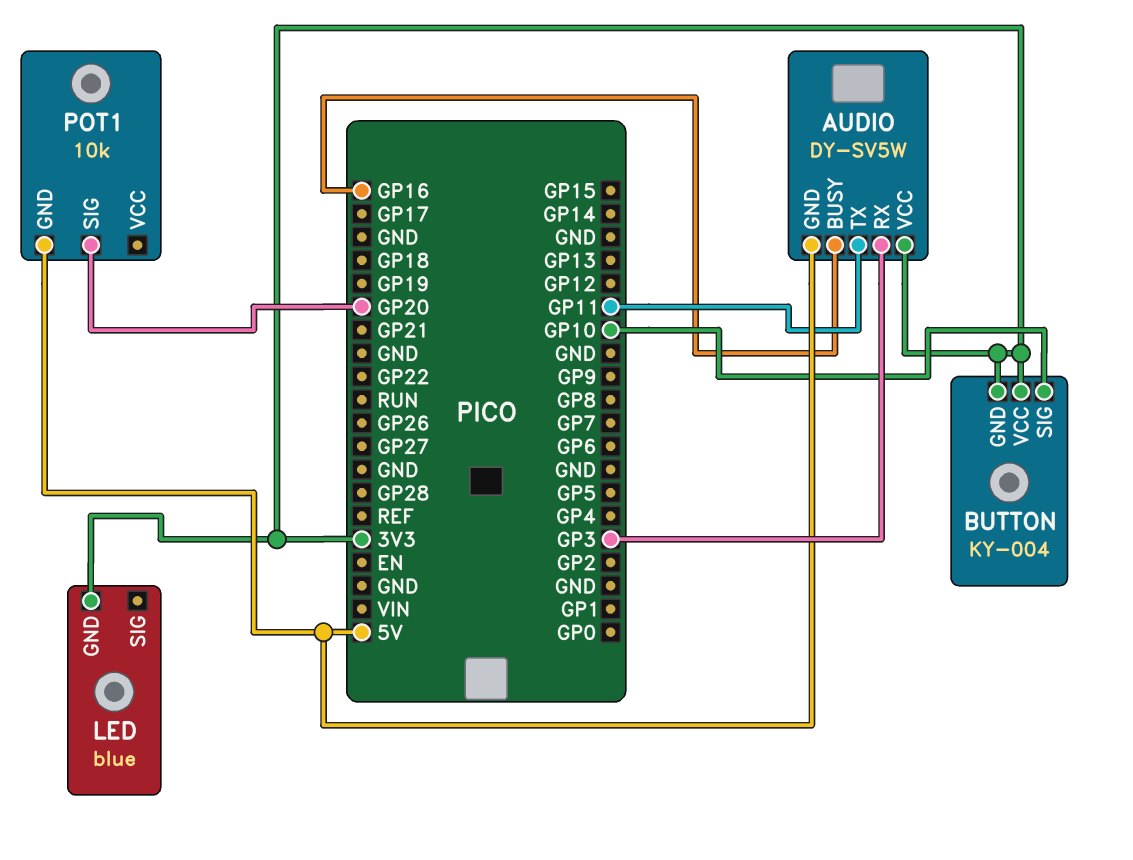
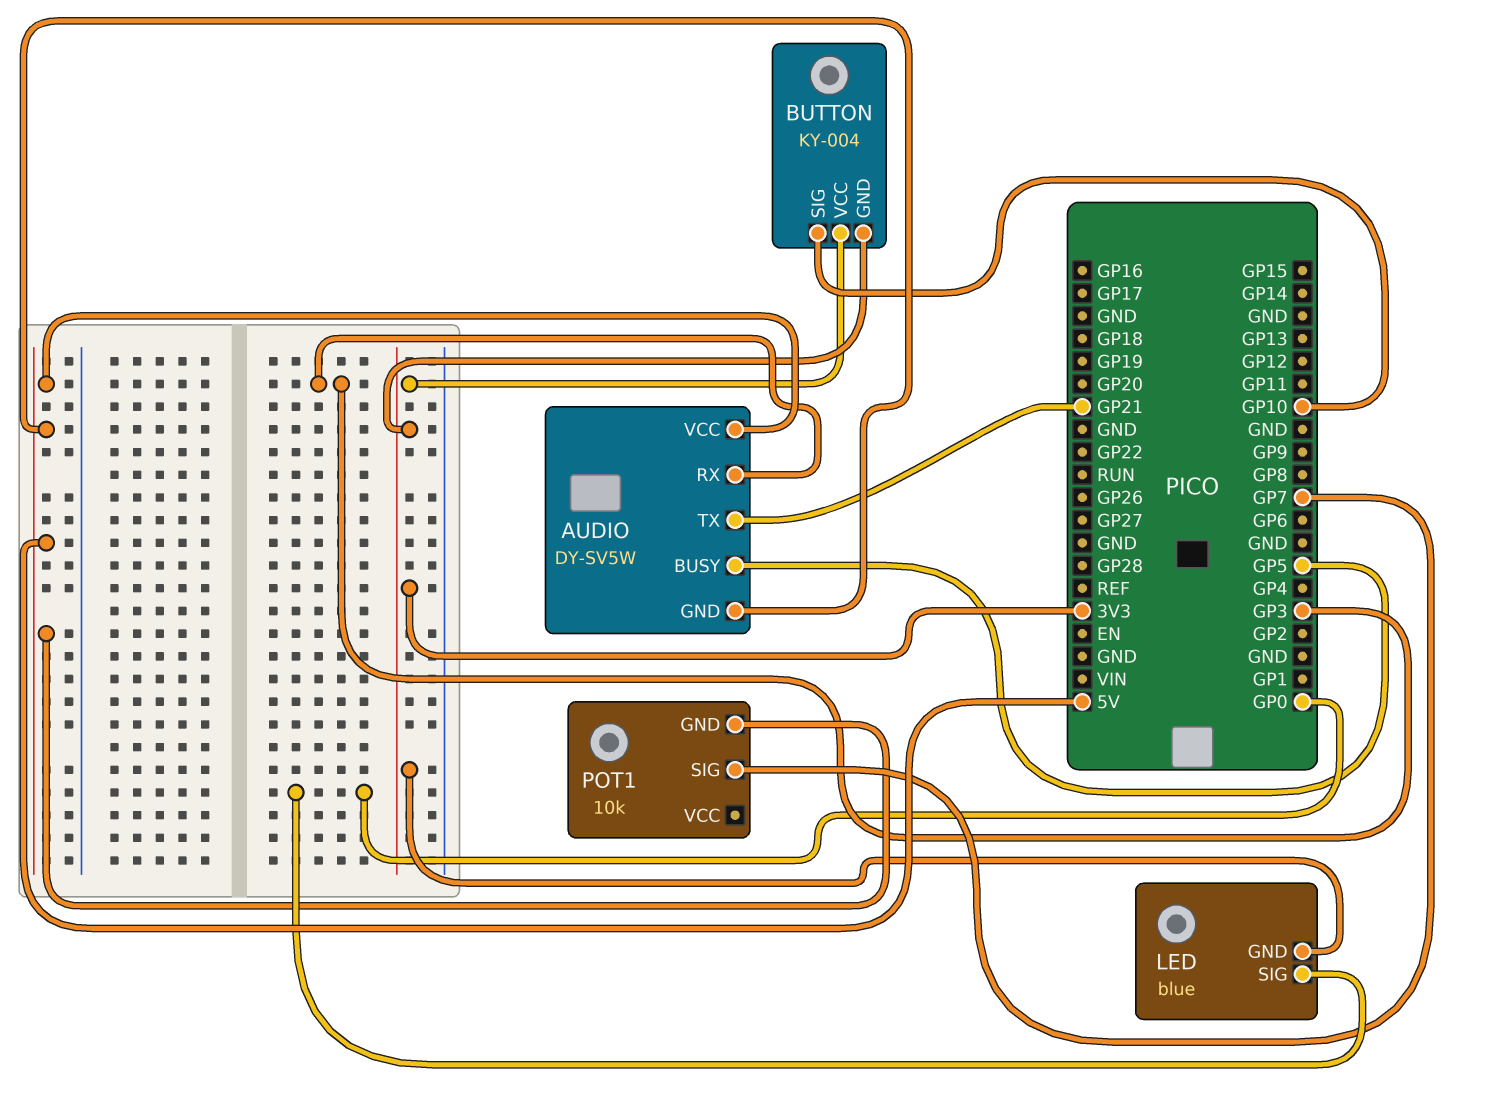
AUDIO pin BUSY: GP16 -> GP5
AUDIO pin TX: GP11 -> GP21
AUDIO pin VCC: 3V3 -> 5V
LED pin SIG: none -> GP0
POT1 pin SIG: GP20 -> GP7

